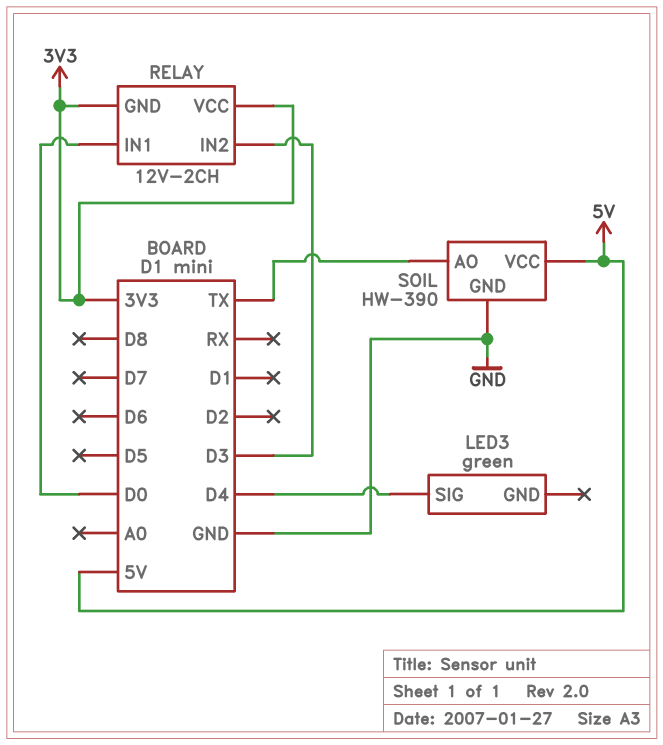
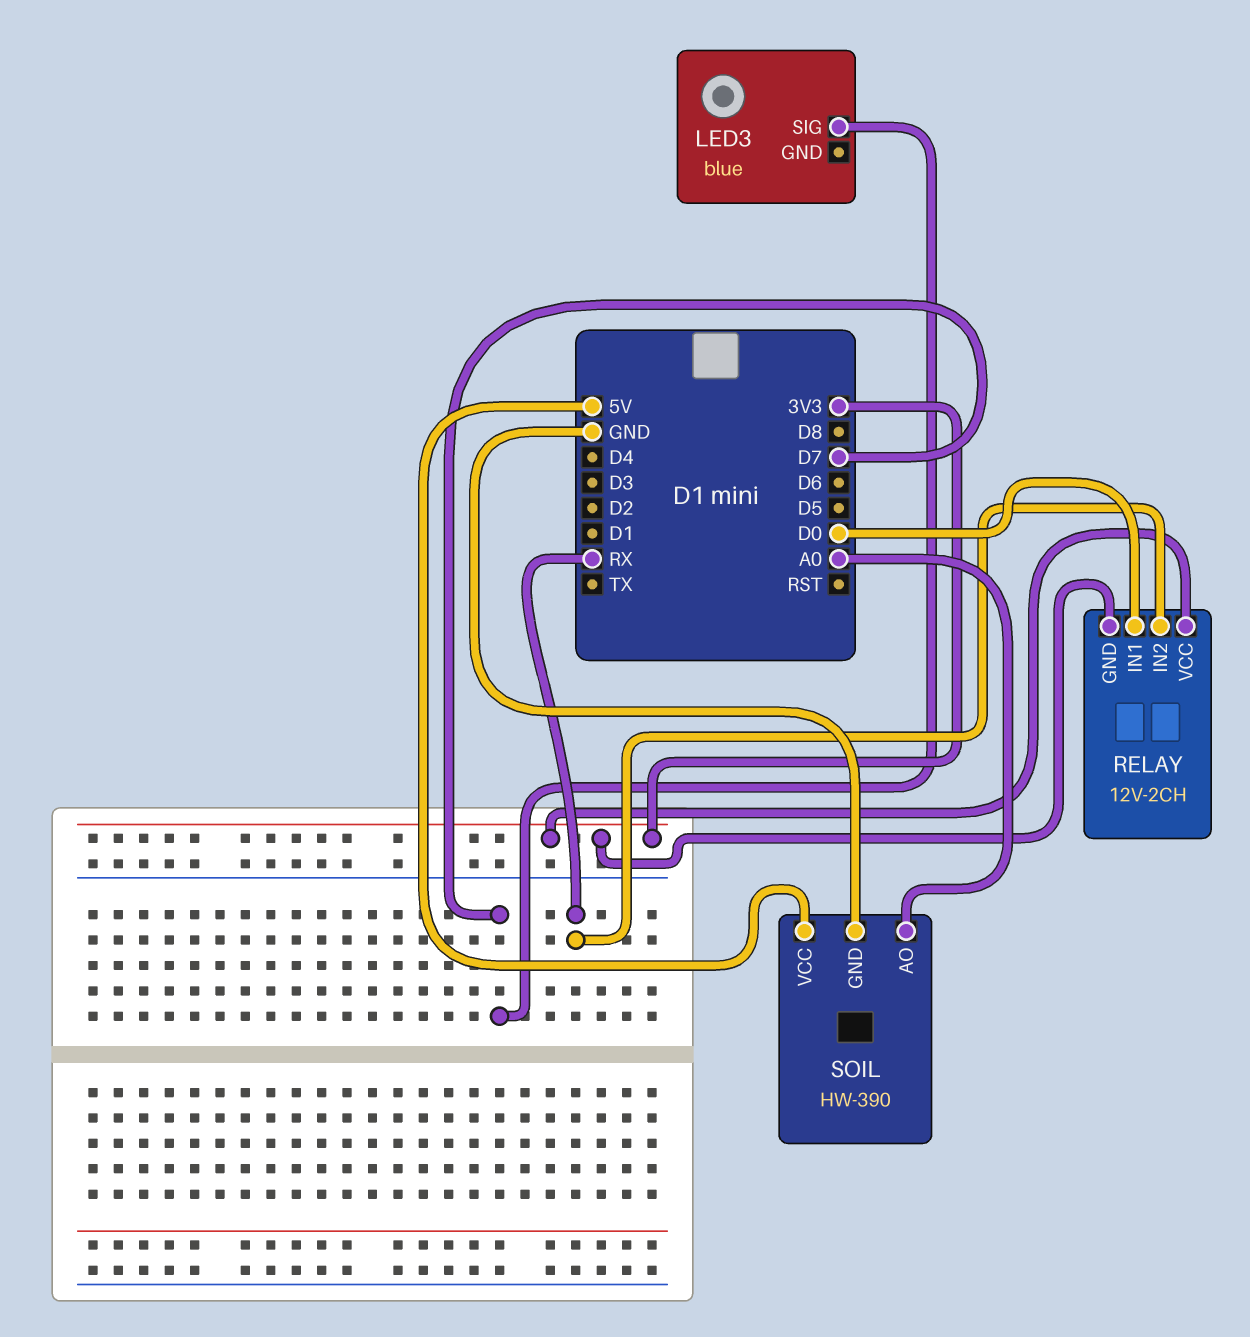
LED3: green -> blue
LED3 pin SIG: D4 -> D7
RELAY pin IN2: D3 -> RX
SOIL pin AO: TX -> A0

